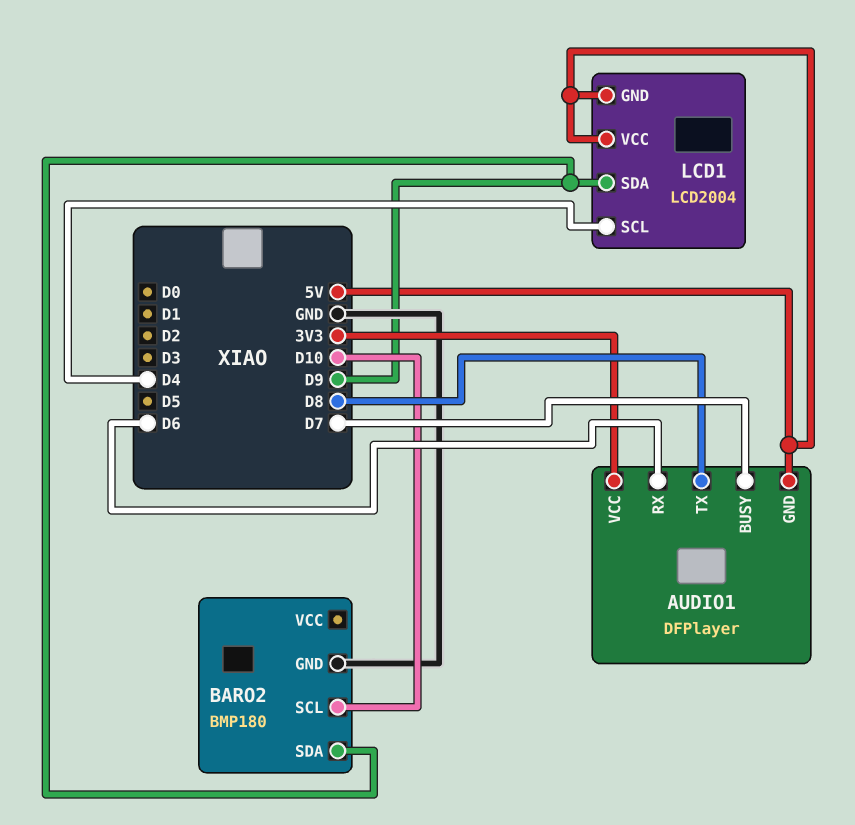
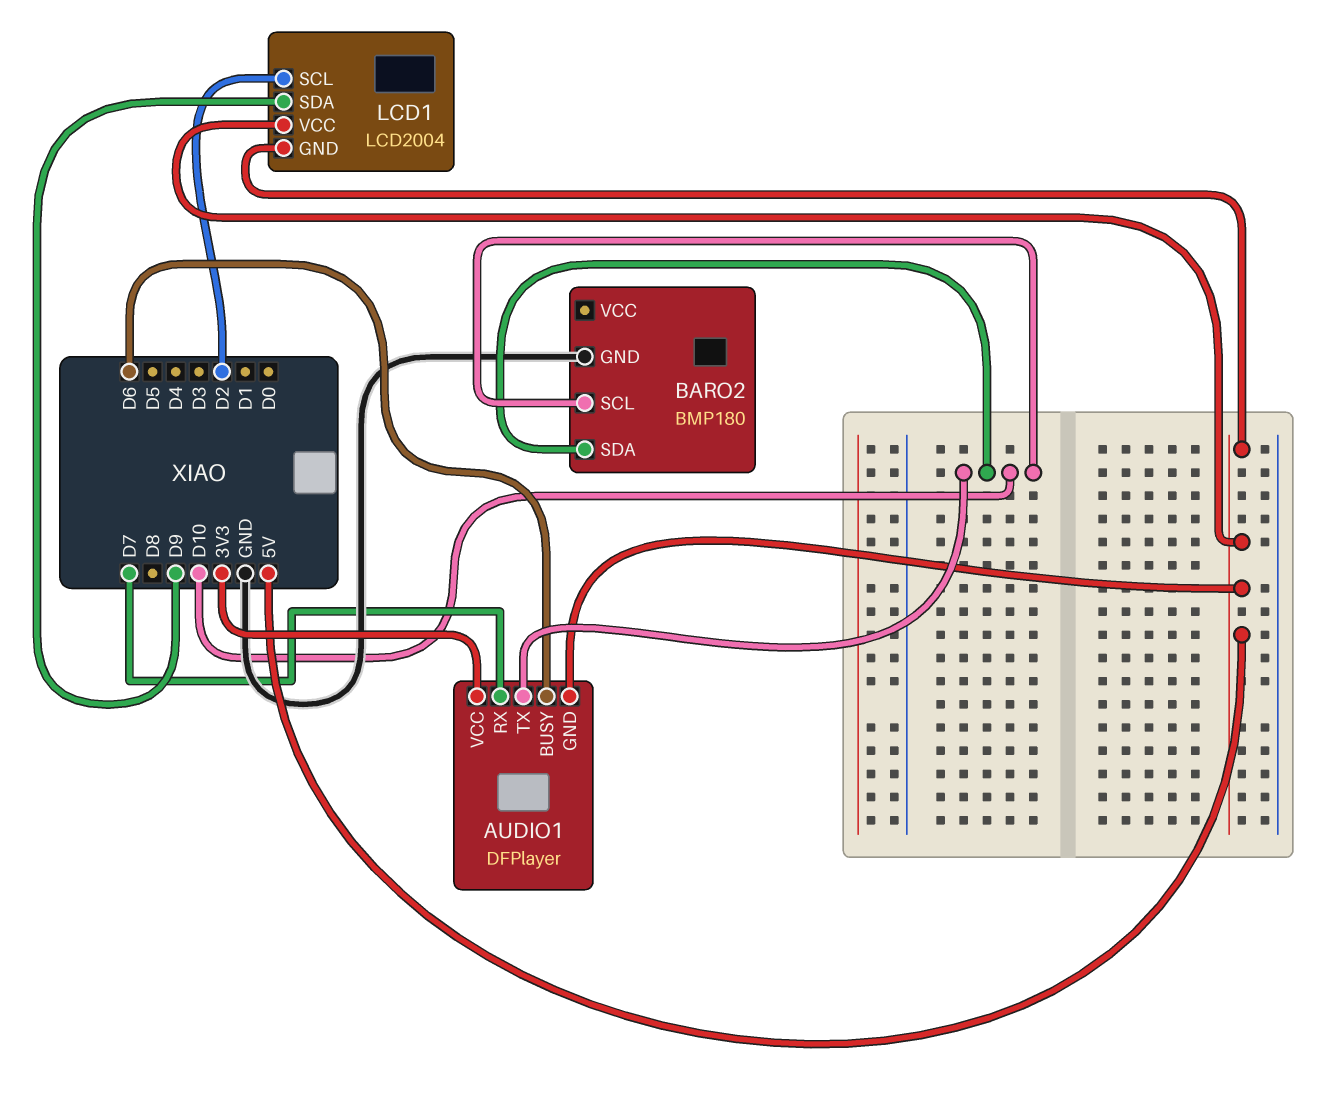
AUDIO1 pin BUSY: D7 -> D6
AUDIO1 pin RX: D6 -> D7
AUDIO1 pin TX: D8 -> D10
BARO2 pin SDA: D9 -> D10
LCD1 pin SCL: D4 -> D2

